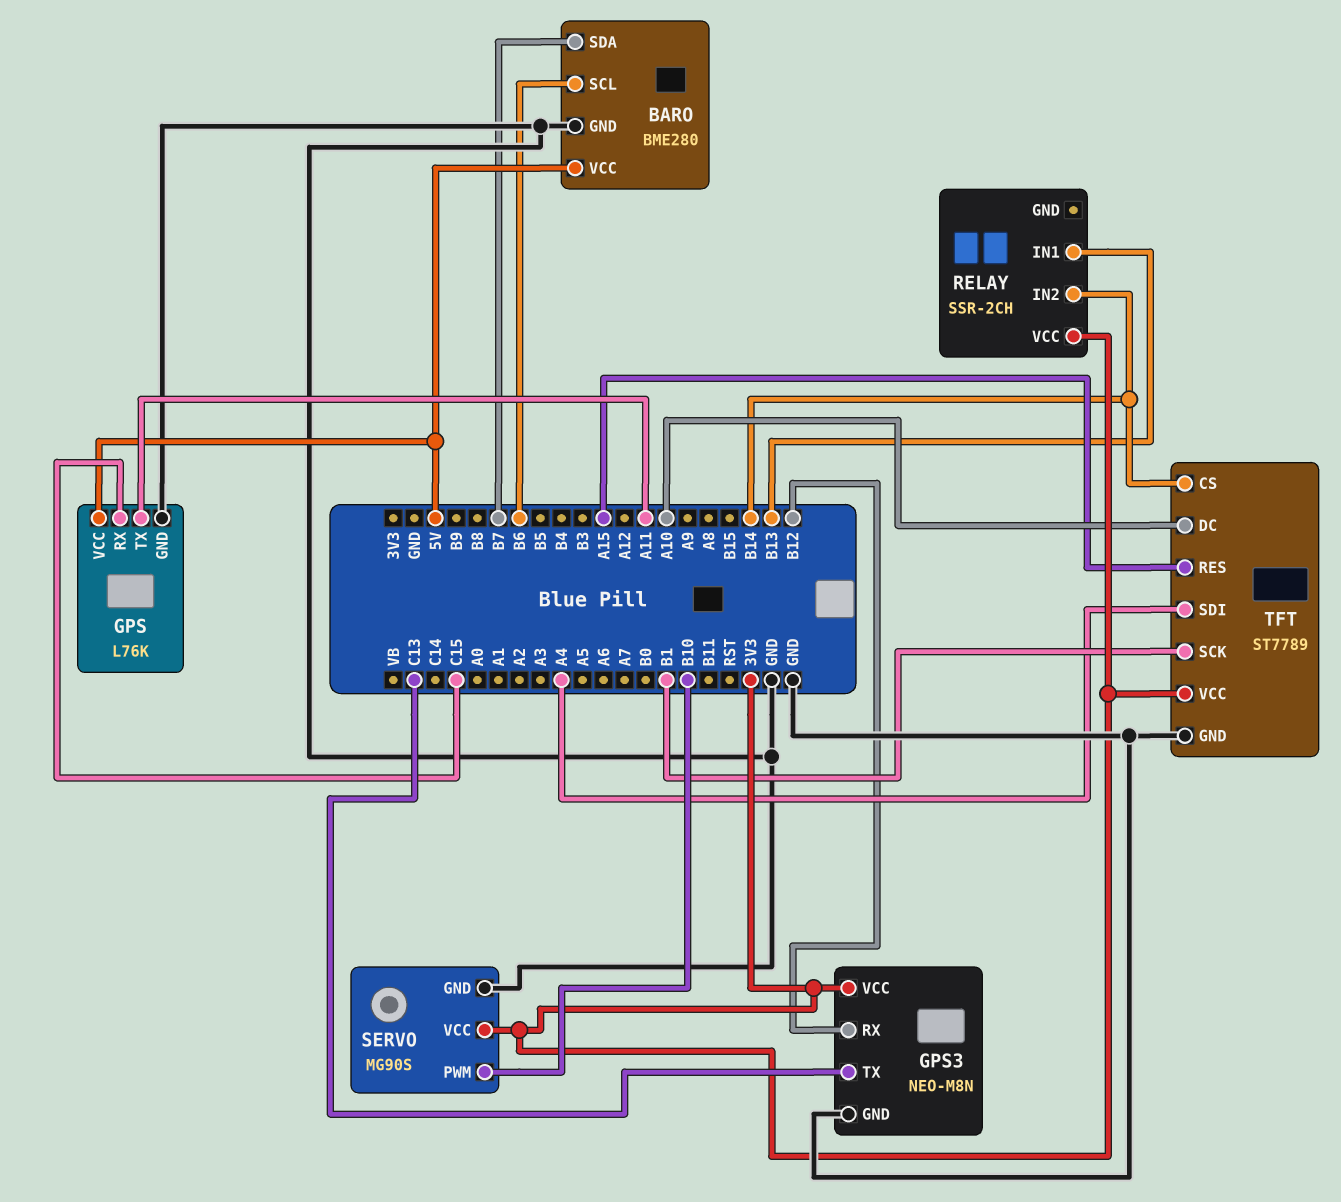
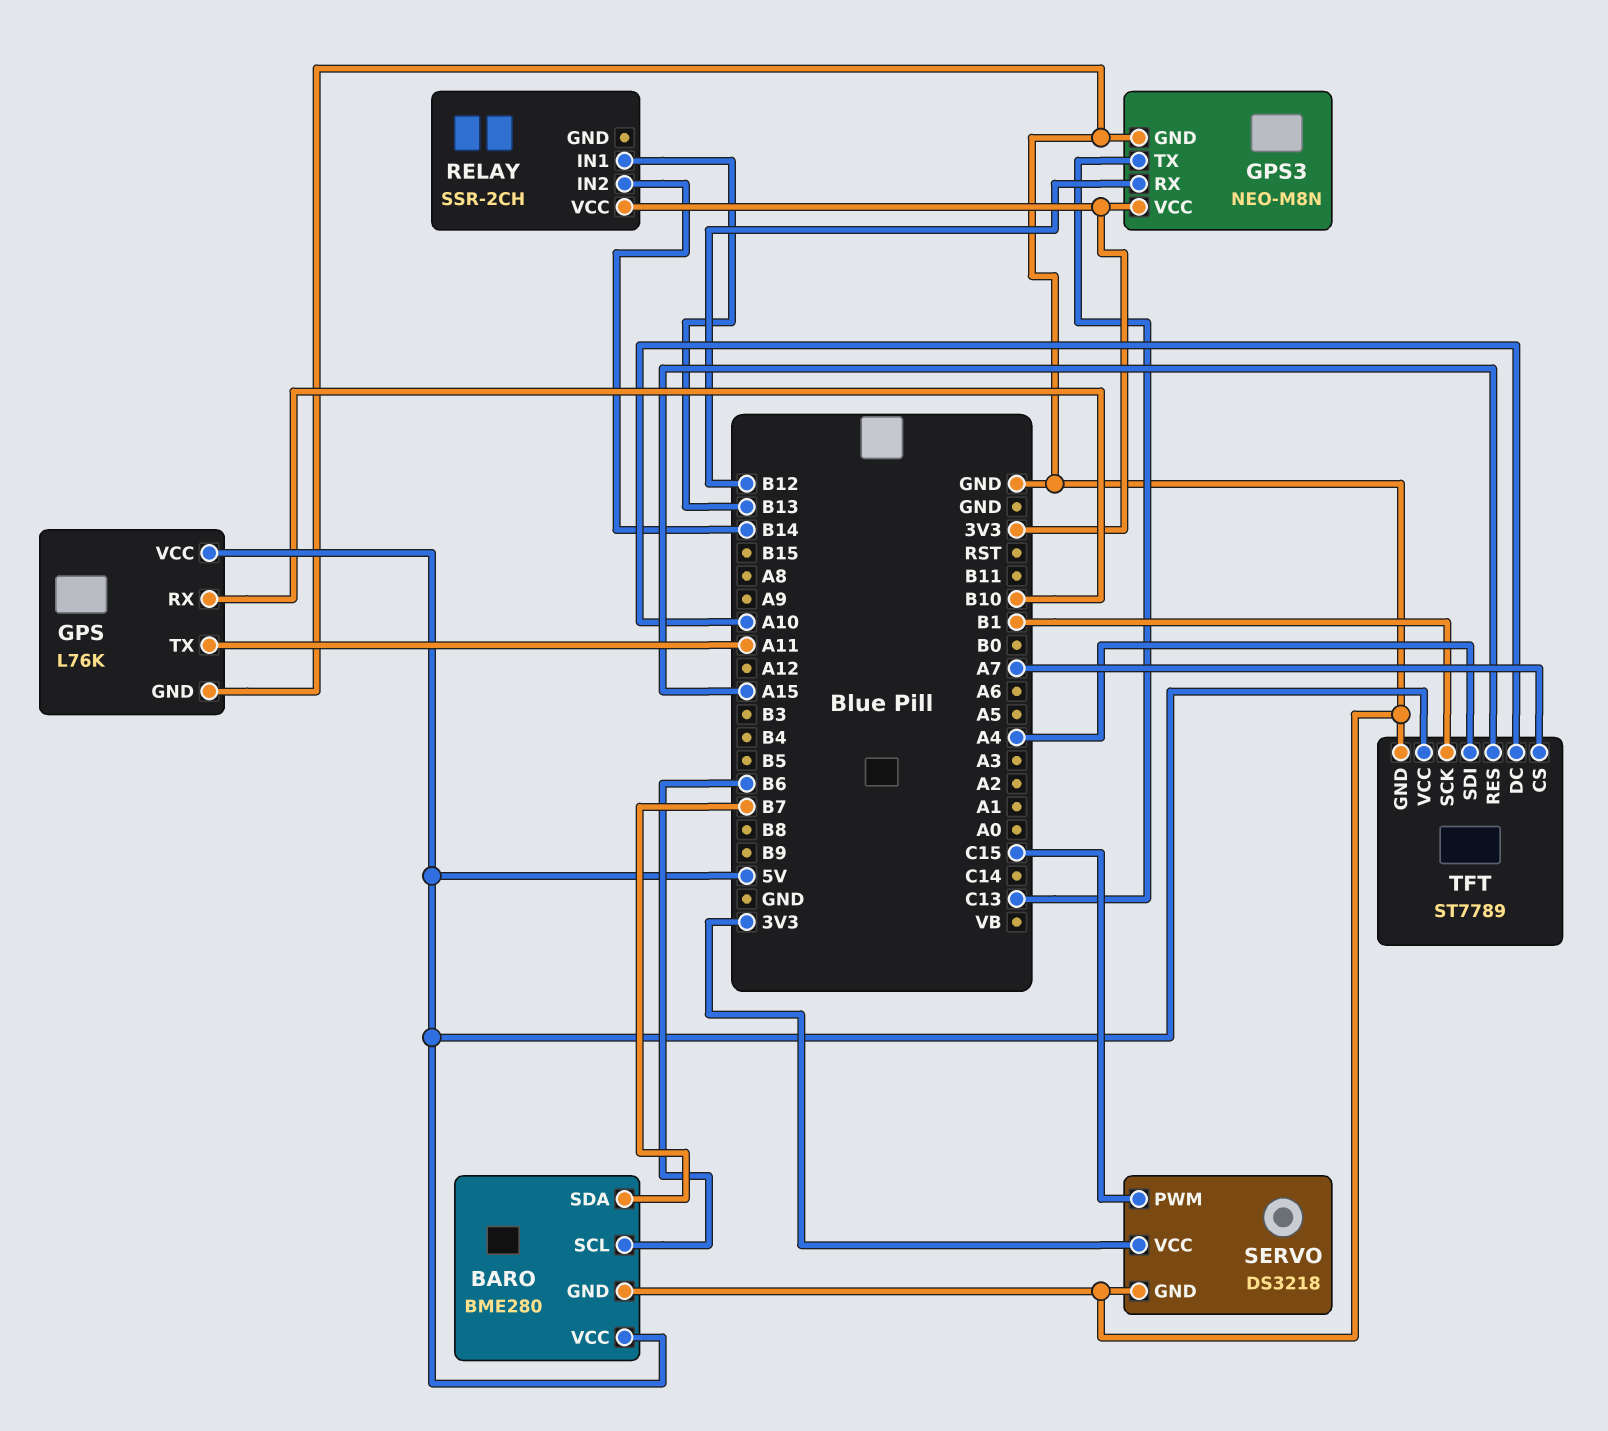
GPS pin RX: C15 -> B10
SERVO: MG90S -> DS3218
SERVO pin PWM: B10 -> C15
TFT pin CS: B14 -> A7
TFT pin VCC: 3V3 -> 5V

